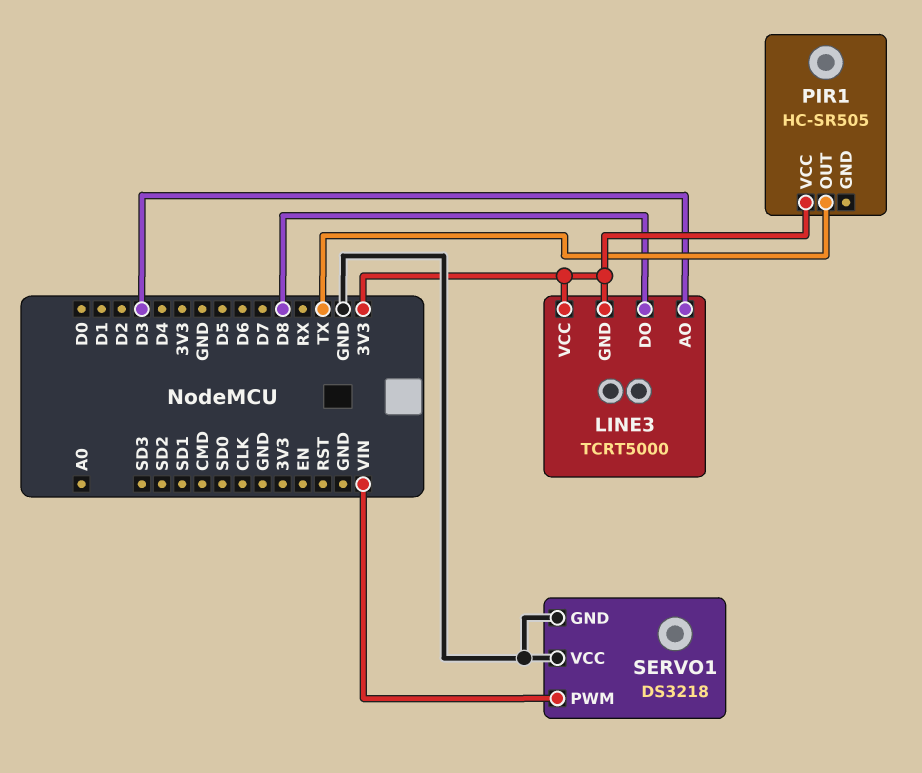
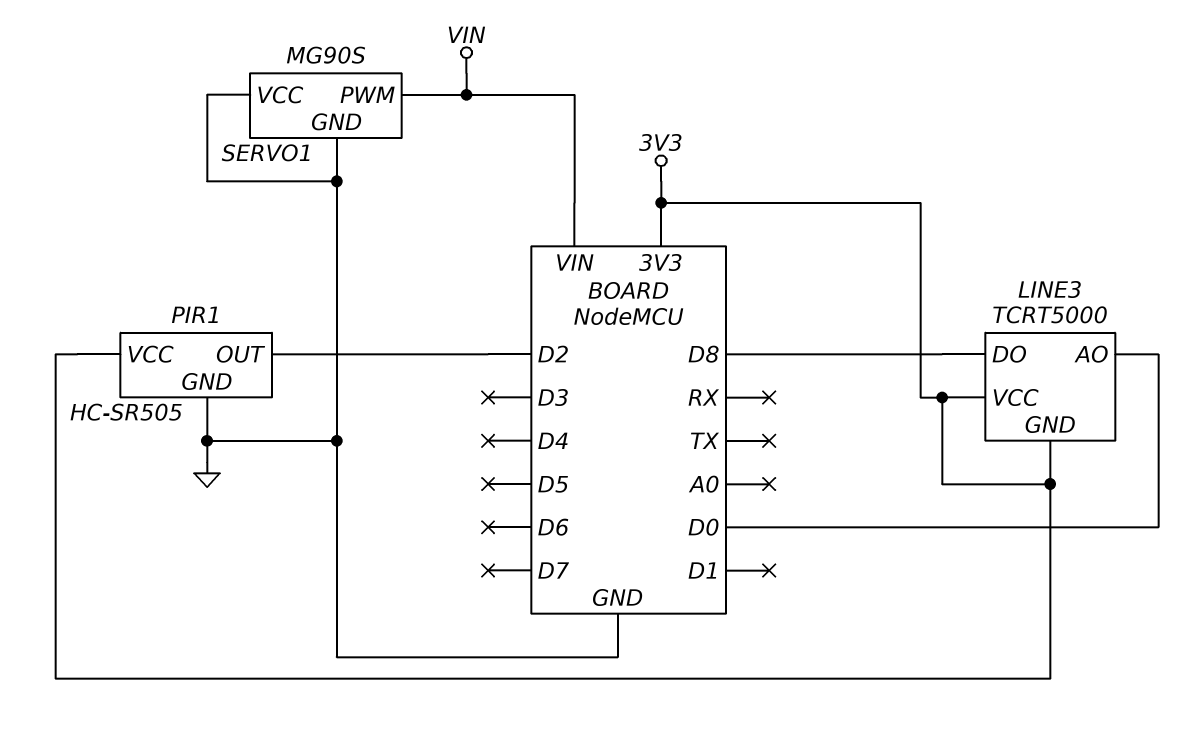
LINE3 pin AO: D3 -> D0
PIR1 pin GND: none -> GND
PIR1 pin OUT: TX -> D2
SERVO1: DS3218 -> MG90S

